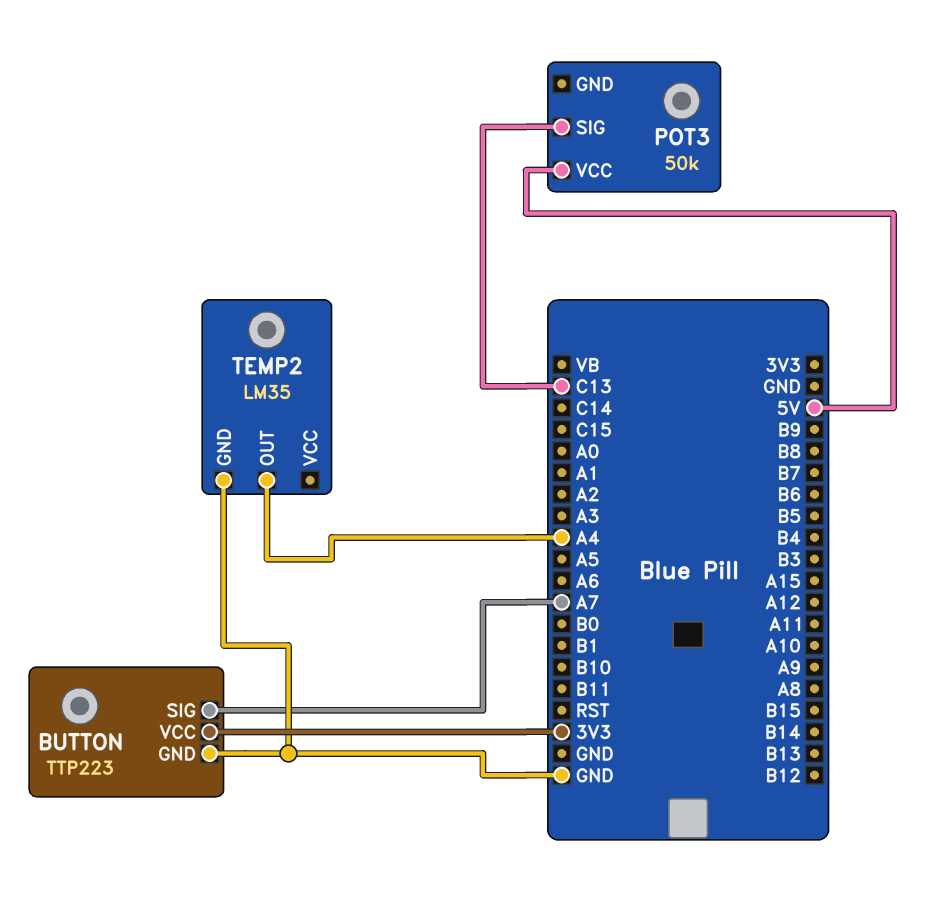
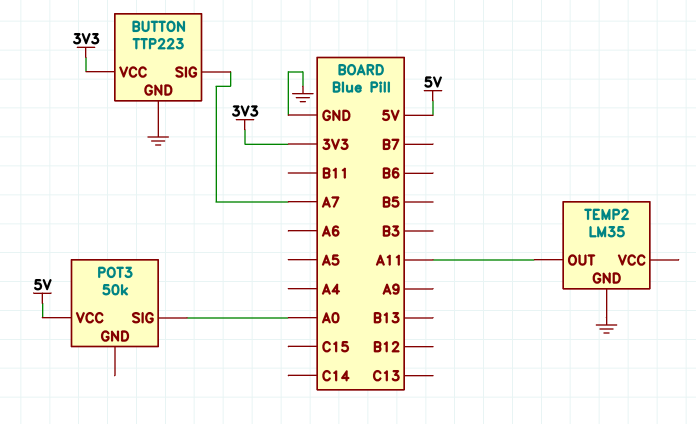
POT3 pin SIG: C13 -> A0
TEMP2 pin OUT: A4 -> A11

